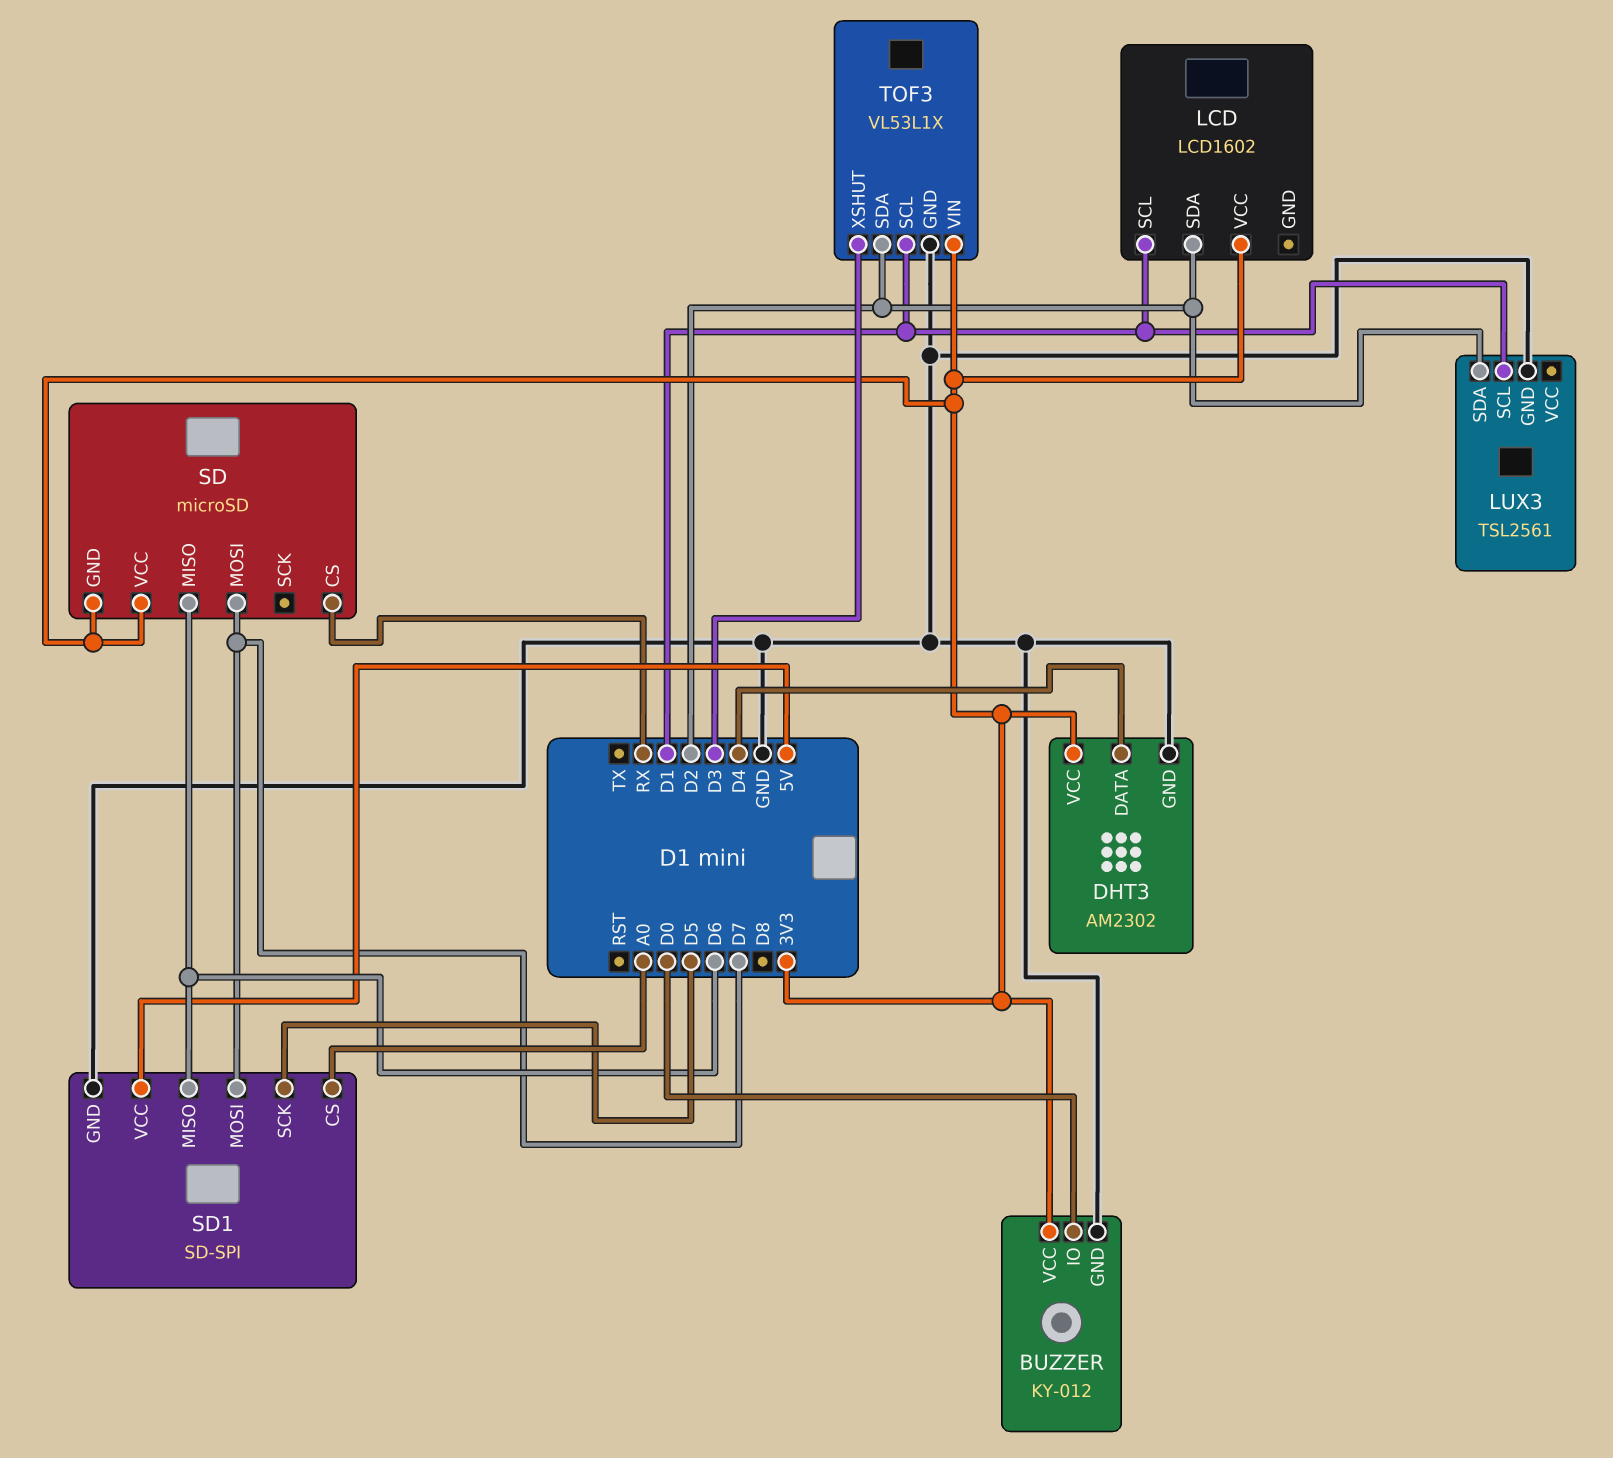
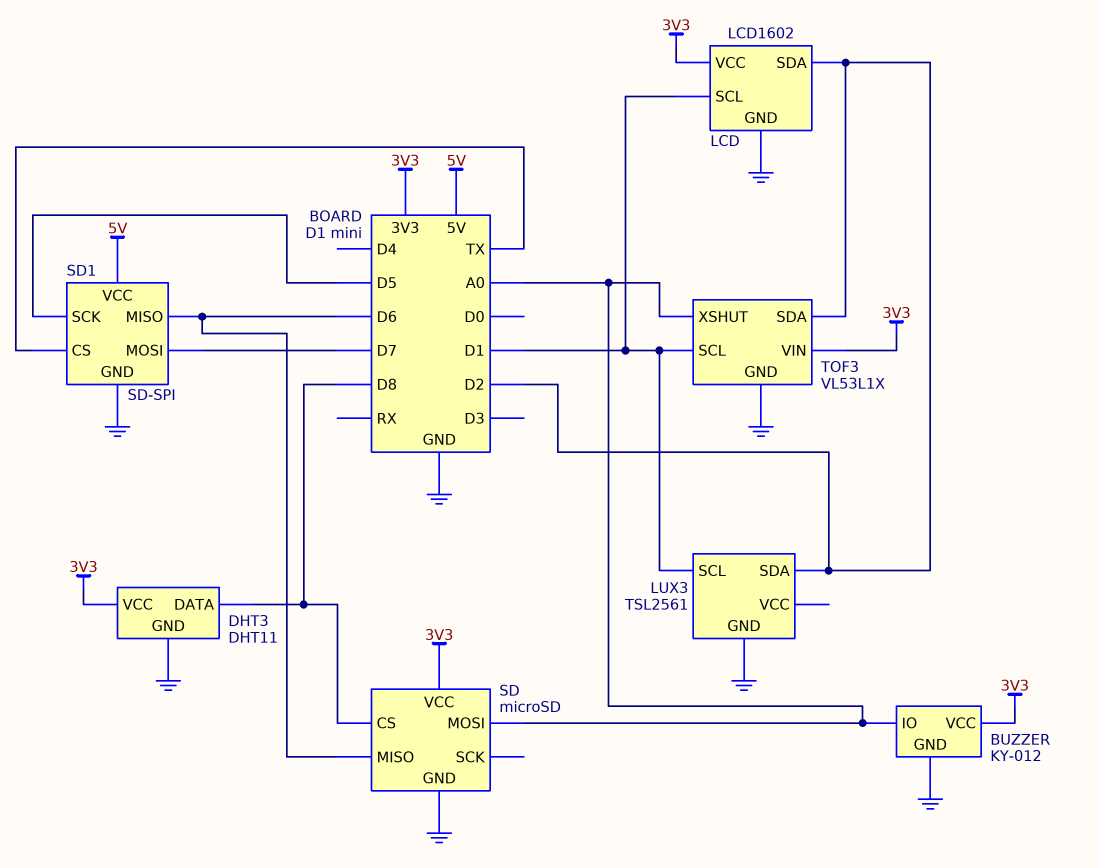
BUZZER pin IO: D0 -> A0
DHT3: AM2302 -> DHT11
DHT3 pin DATA: D4 -> D8
LCD pin GND: none -> GND
SD pin CS: RX -> D8
SD pin GND: 3V3 -> GND
SD pin MOSI: D7 -> A0
SD1 pin CS: A0 -> TX
TOF3 pin XSHUT: D3 -> A0

